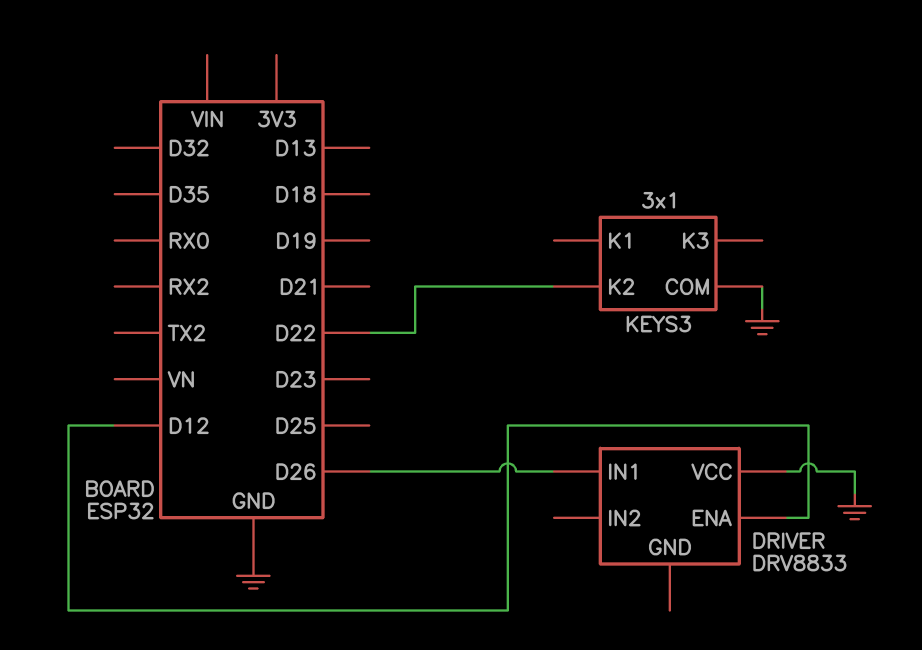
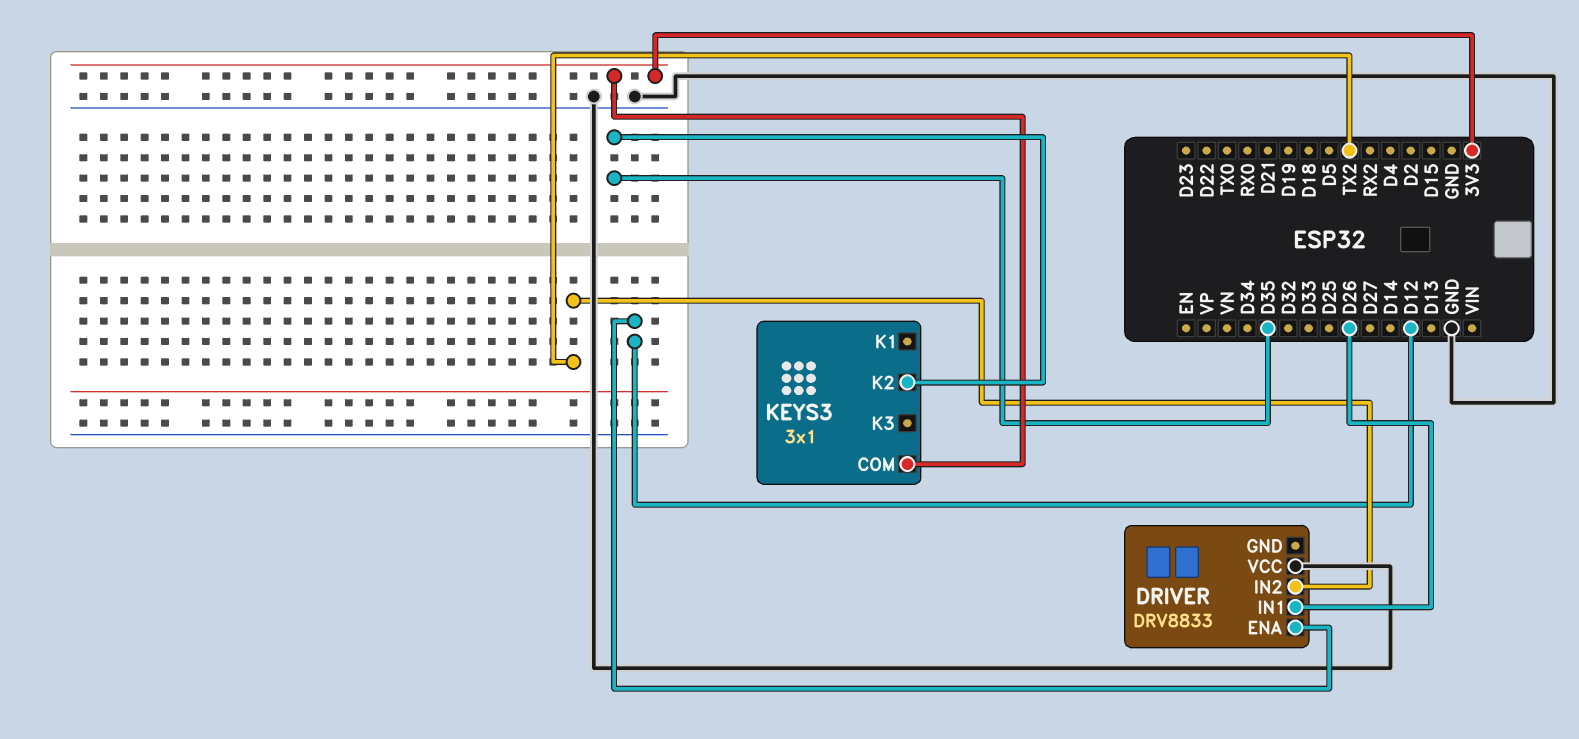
DRIVER pin IN2: none -> TX2
KEYS3 pin COM: GND -> 3V3
KEYS3 pin K2: D22 -> D35

